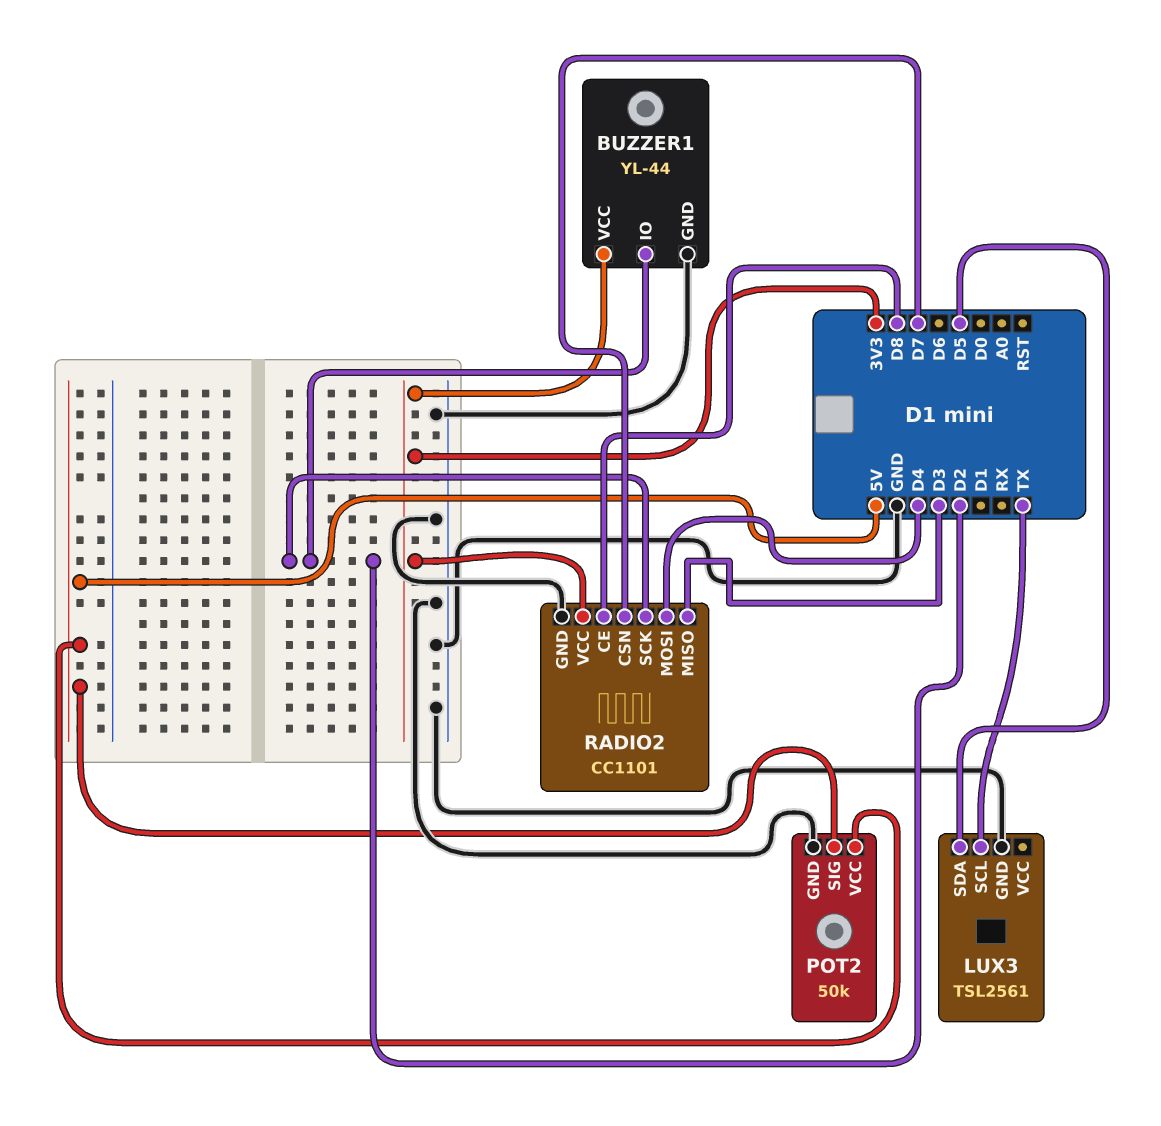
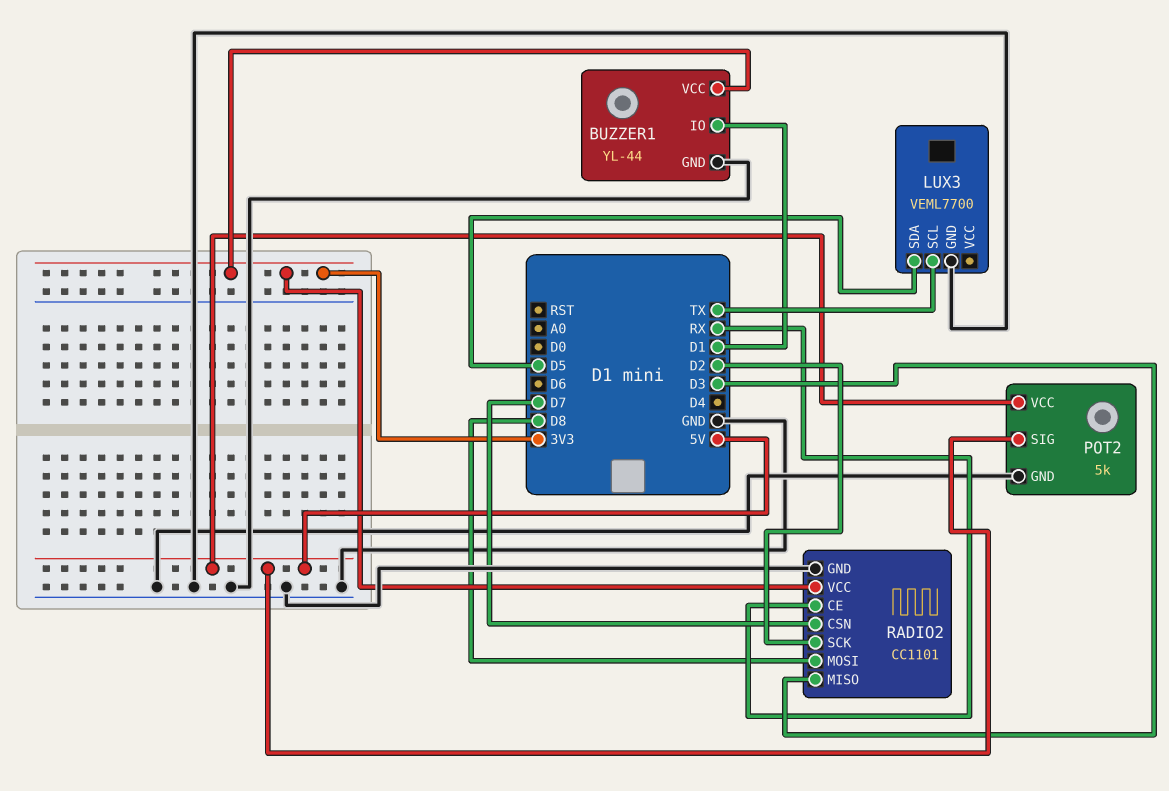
BUZZER1 pin IO: D2 -> D1
LUX3: TSL2561 -> VEML7700
POT2: 50k -> 5k
RADIO2 pin CE: D8 -> RX
RADIO2 pin MOSI: D4 -> D8

